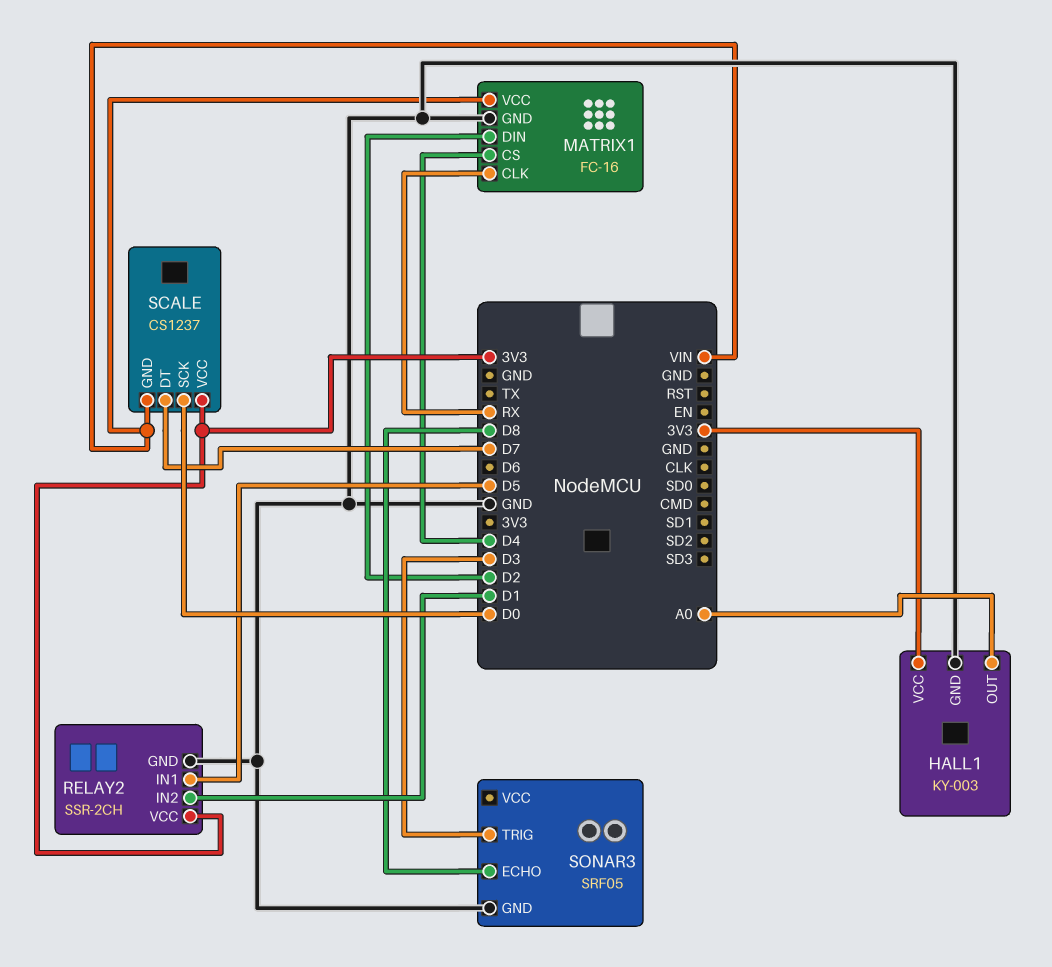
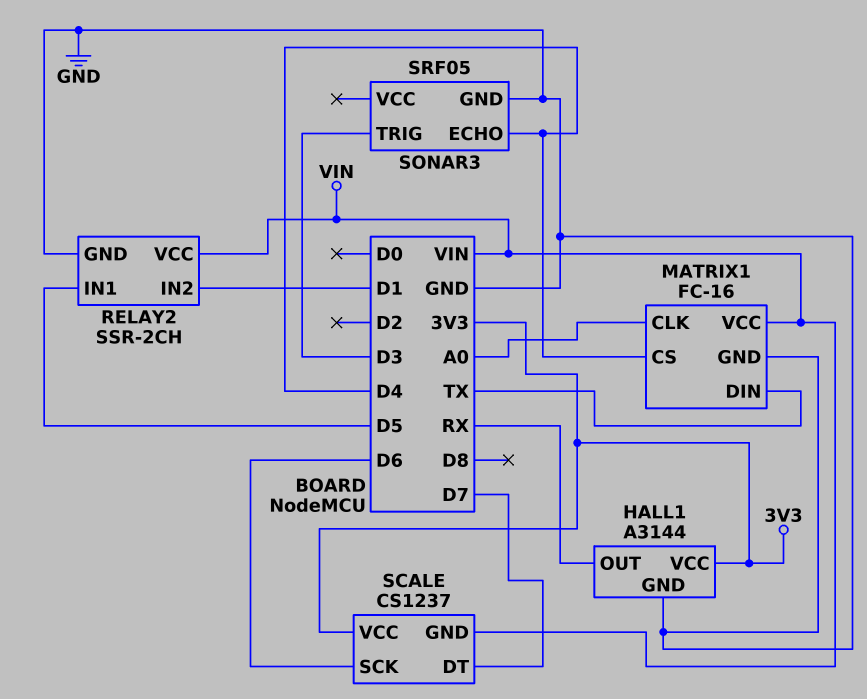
HALL1: KY-003 -> A3144
HALL1 pin OUT: A0 -> RX
MATRIX1 pin CLK: RX -> A0
MATRIX1 pin DIN: D2 -> TX
RELAY2 pin VCC: 3V3 -> VIN
SCALE pin SCK: D0 -> D6
SONAR3 pin ECHO: D8 -> D4

